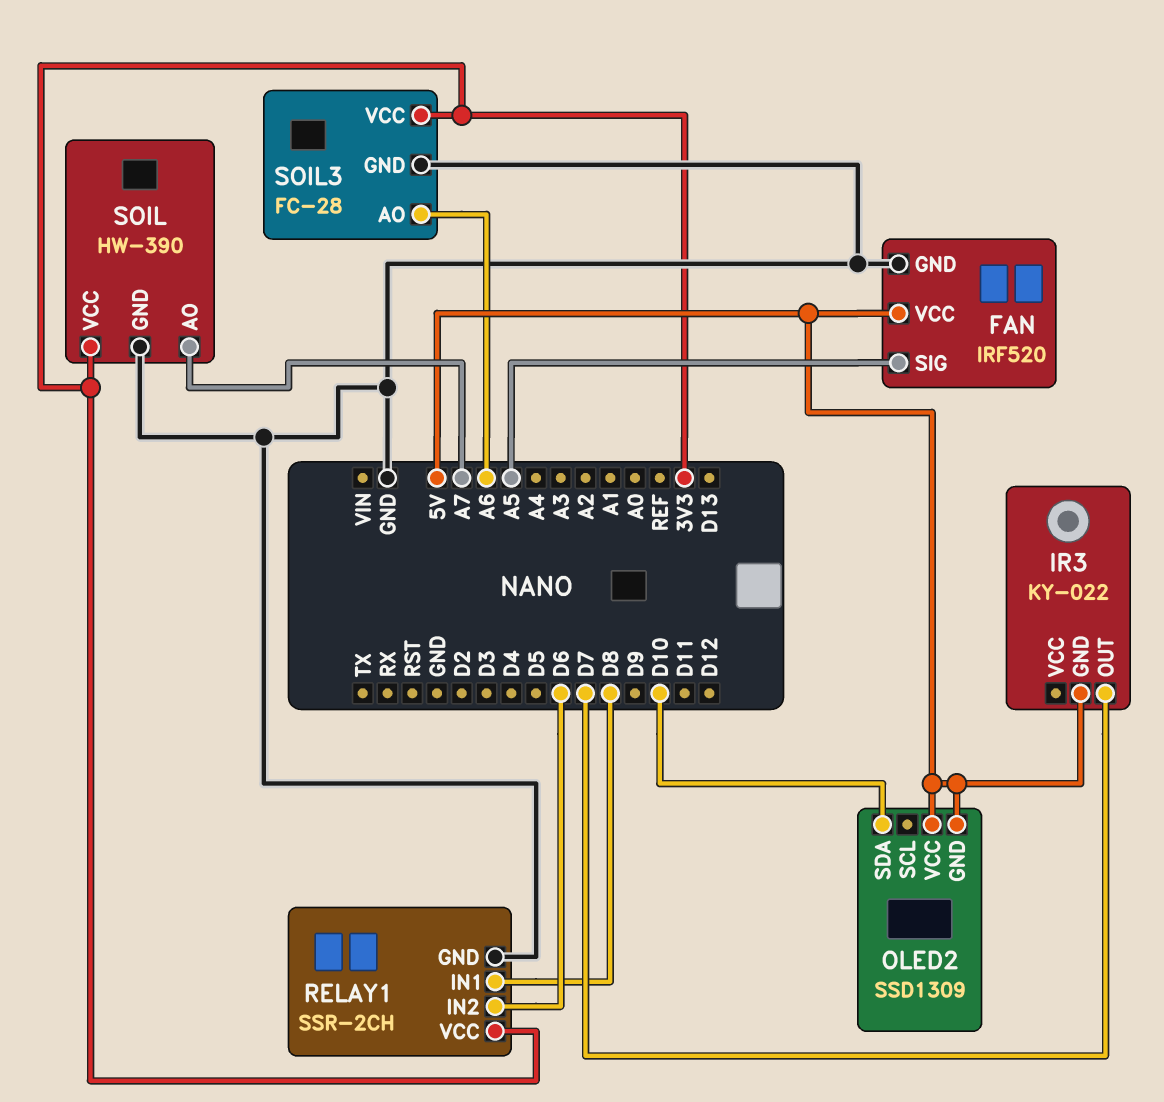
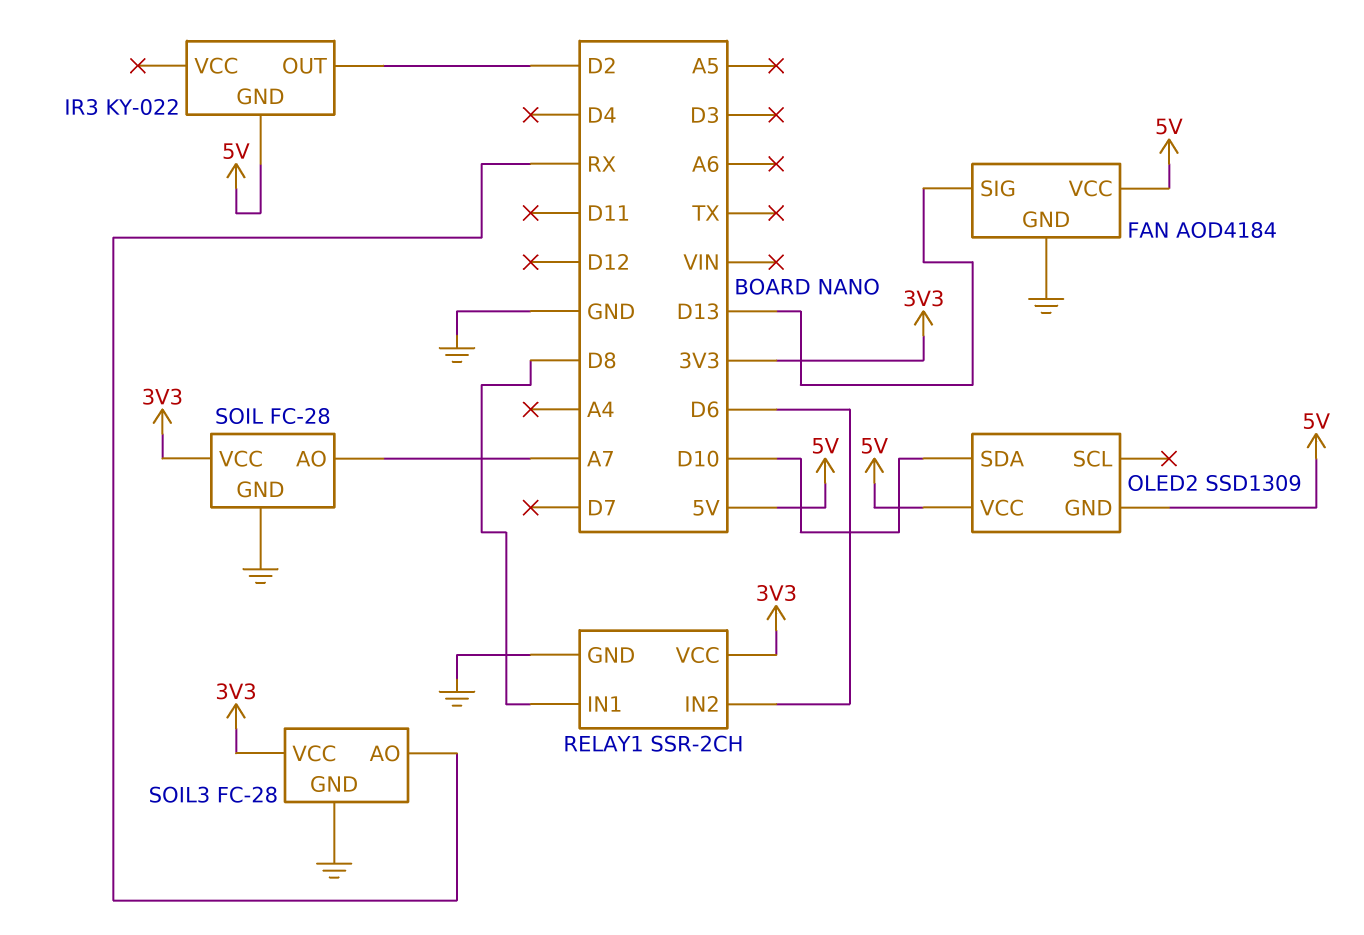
FAN: IRF520 -> AOD4184
FAN pin SIG: A5 -> D13
IR3 pin OUT: D7 -> D2
SOIL: HW-390 -> FC-28
SOIL3 pin AO: A6 -> RX

